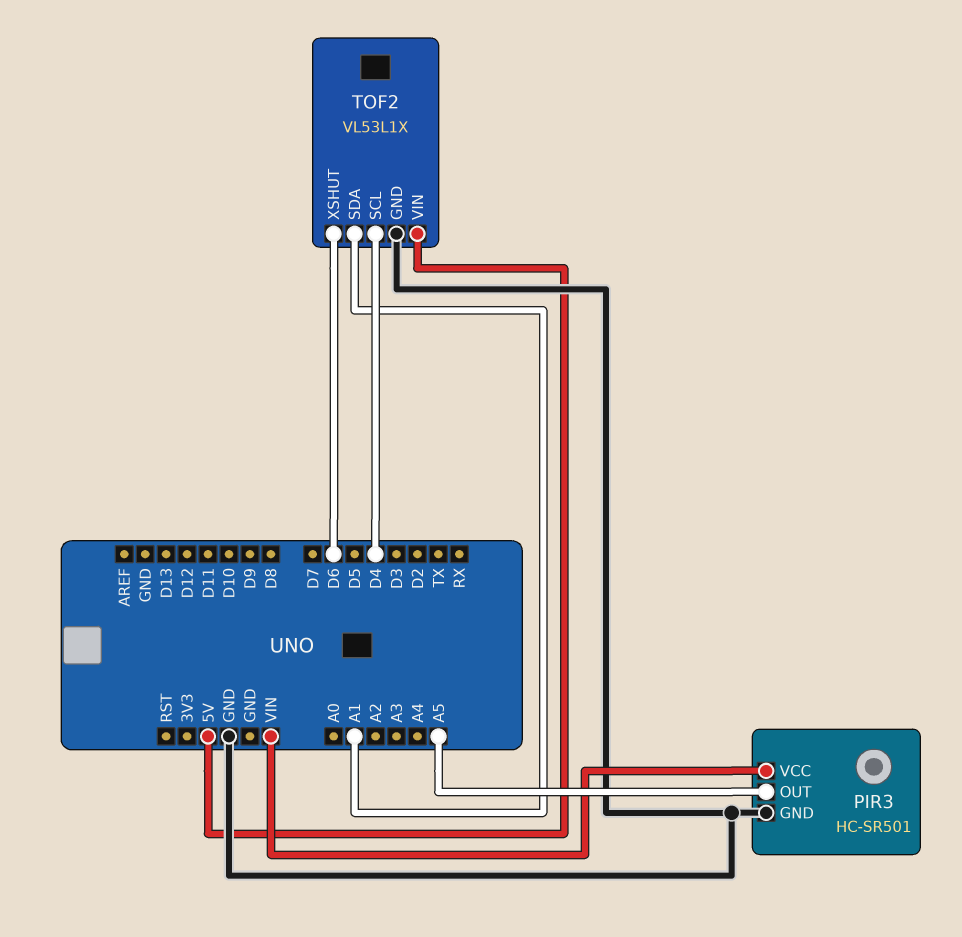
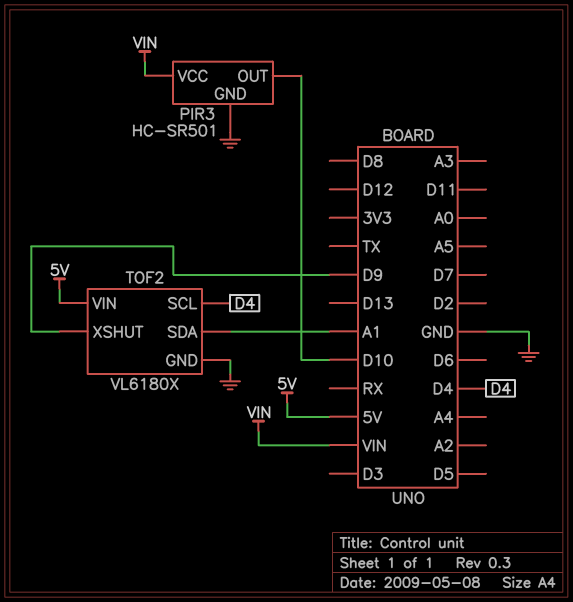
PIR3 pin OUT: A5 -> D10
TOF2: VL53L1X -> VL6180X
TOF2 pin XSHUT: D6 -> D9

